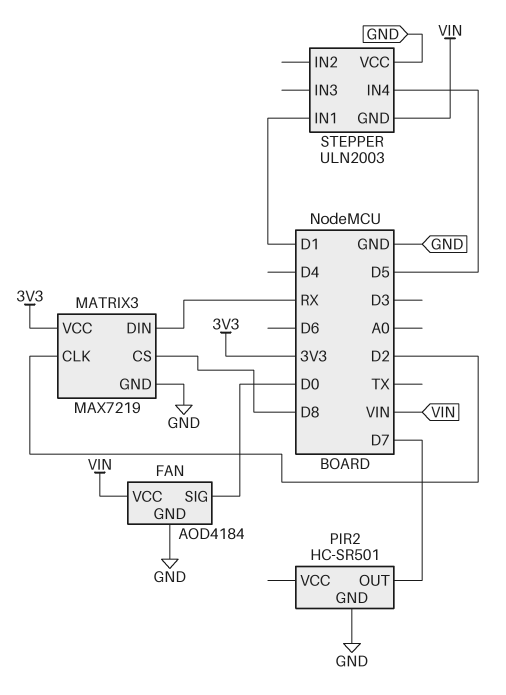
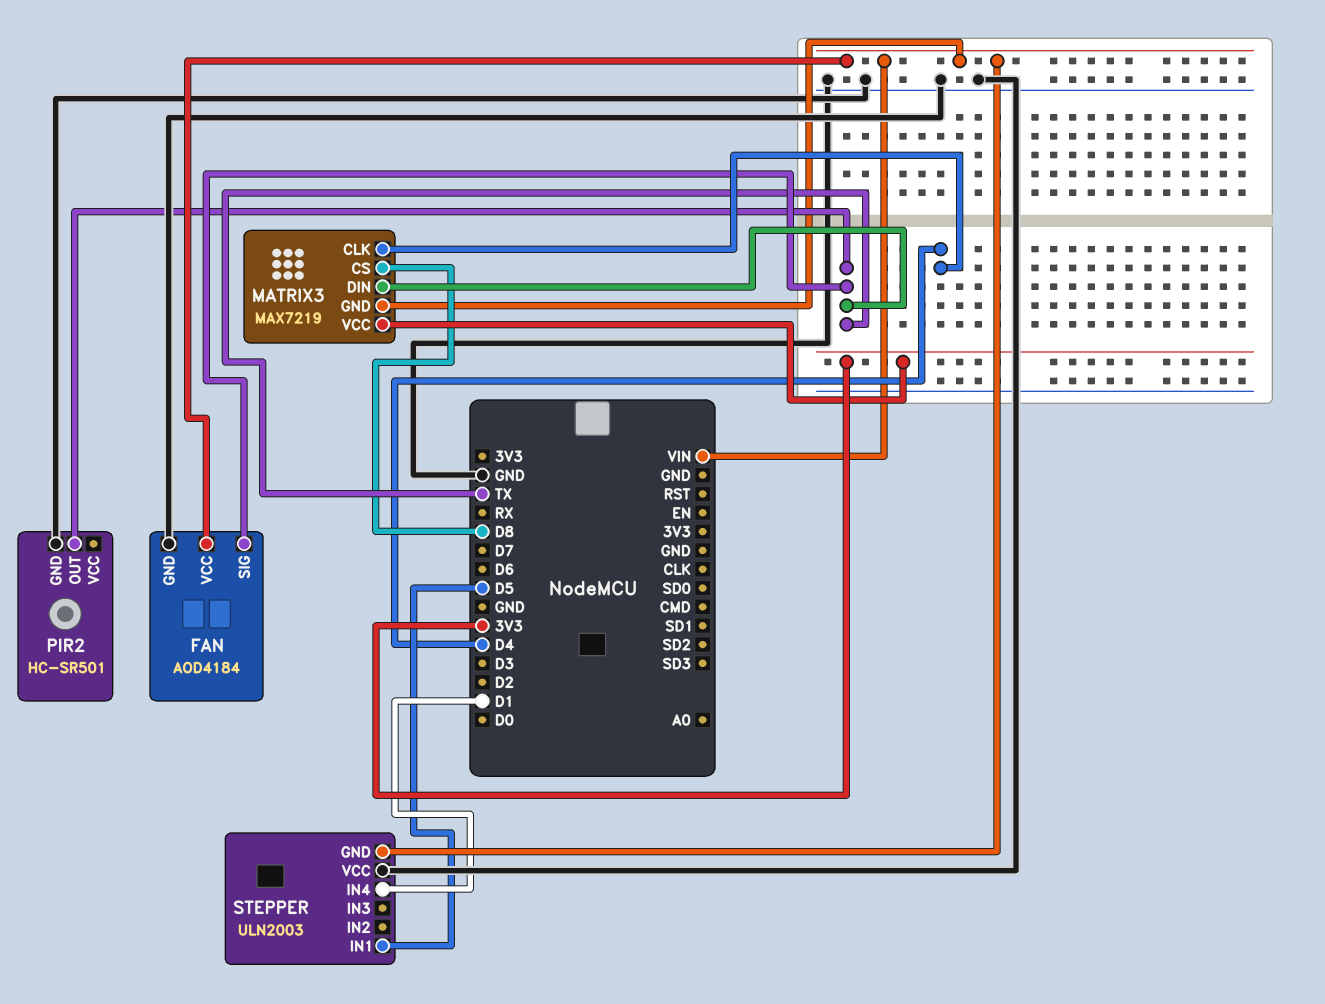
FAN pin SIG: D0 -> TX
MATRIX3 pin CLK: D2 -> D4
MATRIX3 pin DIN: RX -> TX
MATRIX3 pin GND: GND -> VIN
PIR2 pin OUT: D7 -> TX
STEPPER pin IN1: D1 -> D5
STEPPER pin IN4: D5 -> D1

